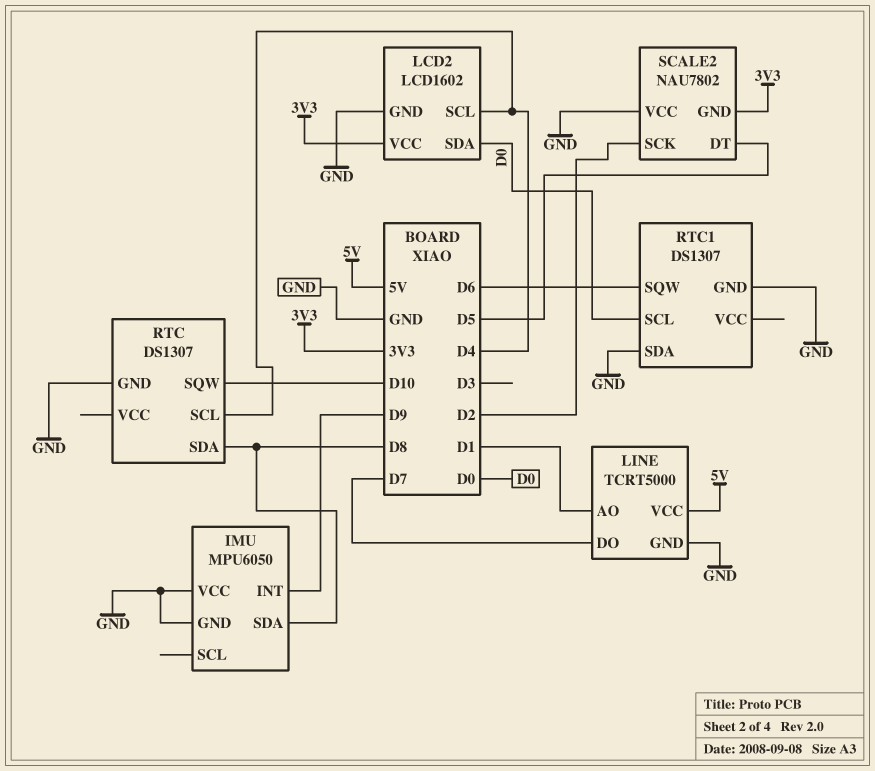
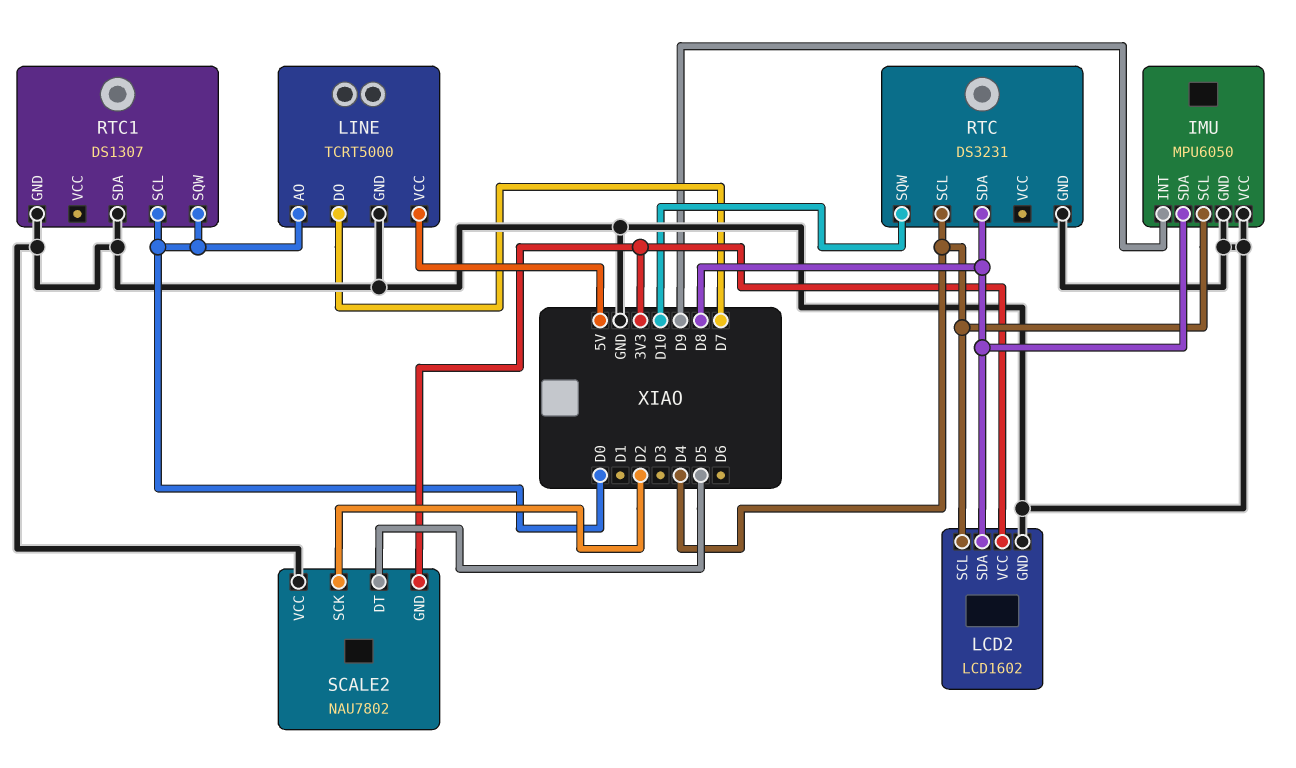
IMU pin SCL: none -> D4
LCD2 pin SDA: D0 -> D8
LINE pin AO: D1 -> D0
RTC: DS1307 -> DS3231
RTC1 pin SQW: D6 -> D0

